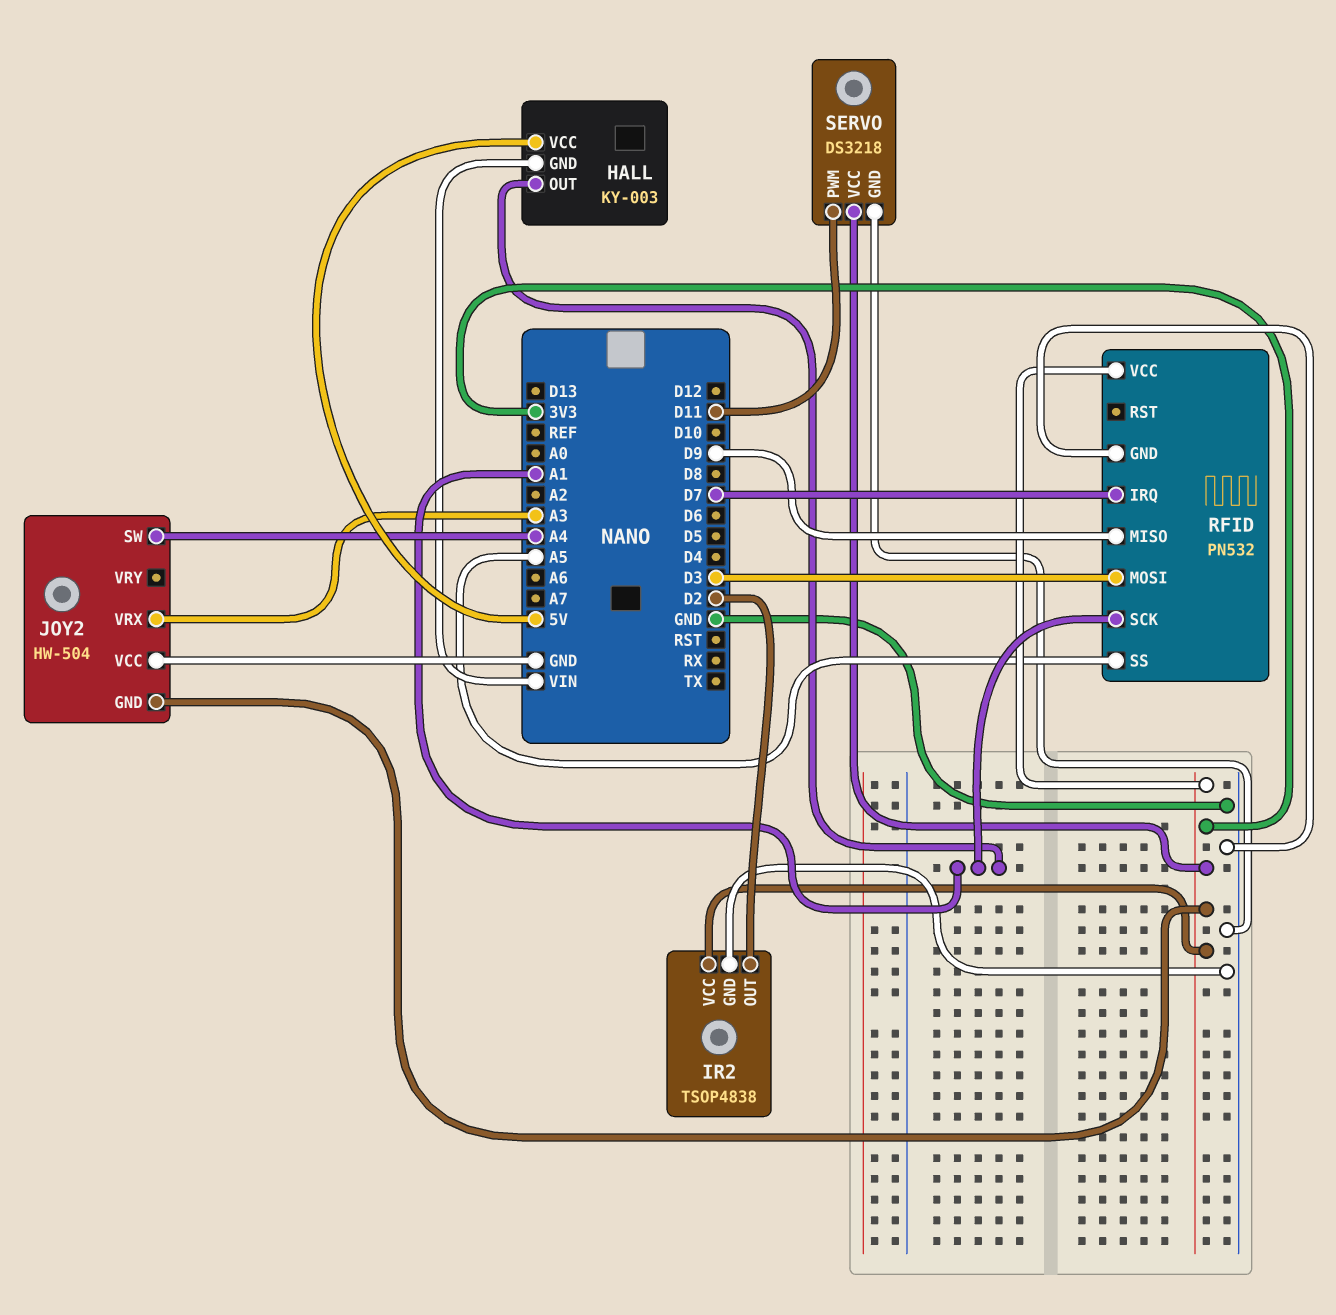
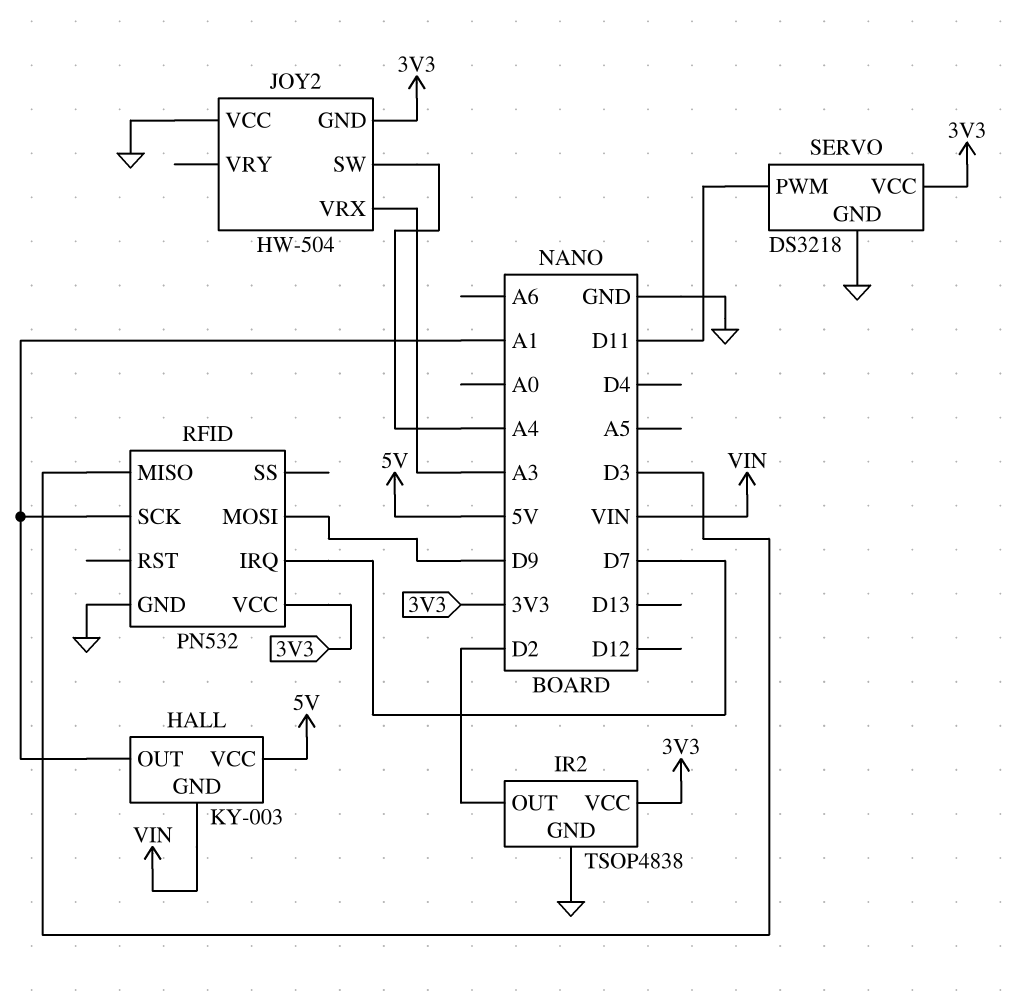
RFID pin MISO: D9 -> D3
RFID pin MOSI: D3 -> D9
RFID pin SS: A5 -> none

